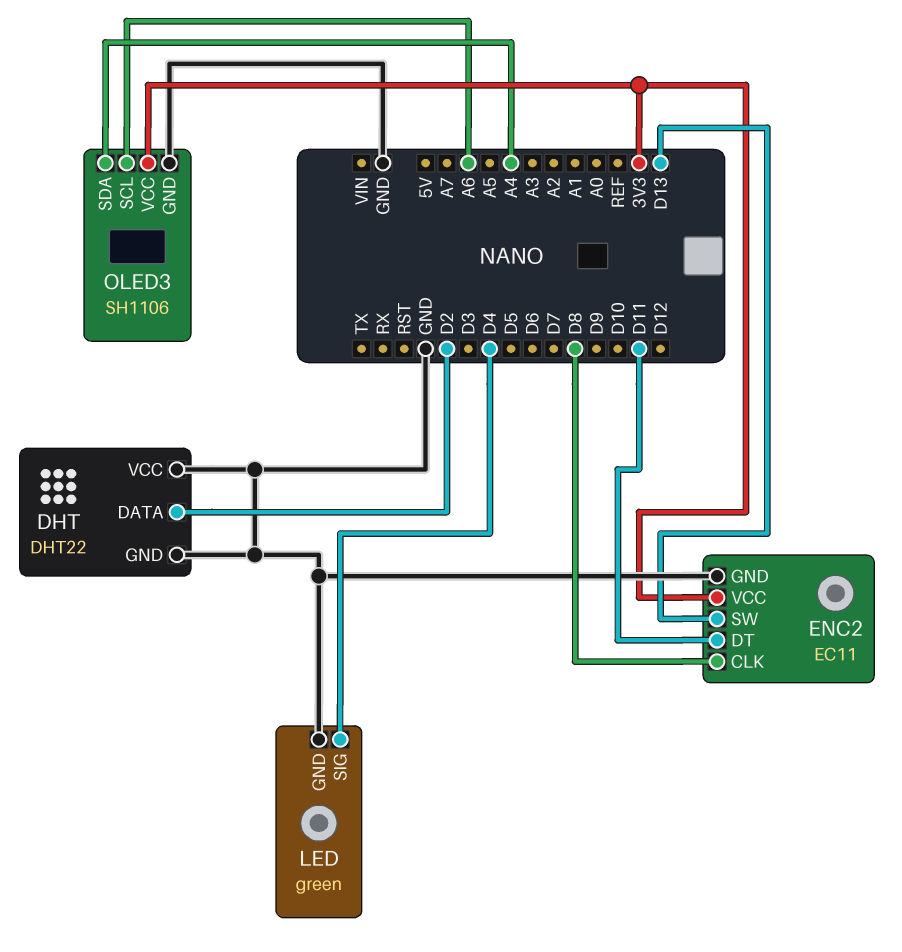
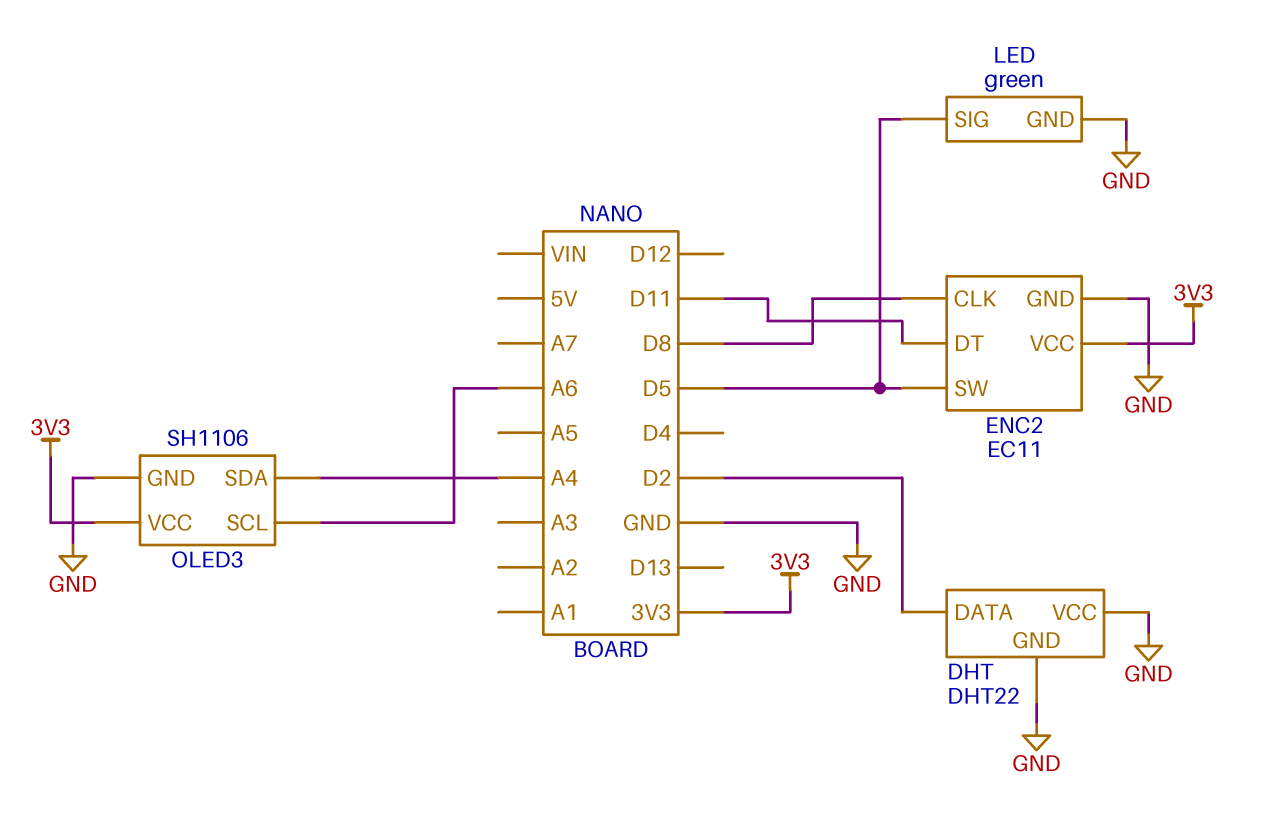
ENC2 pin SW: D13 -> D5
LED pin SIG: D4 -> D5

